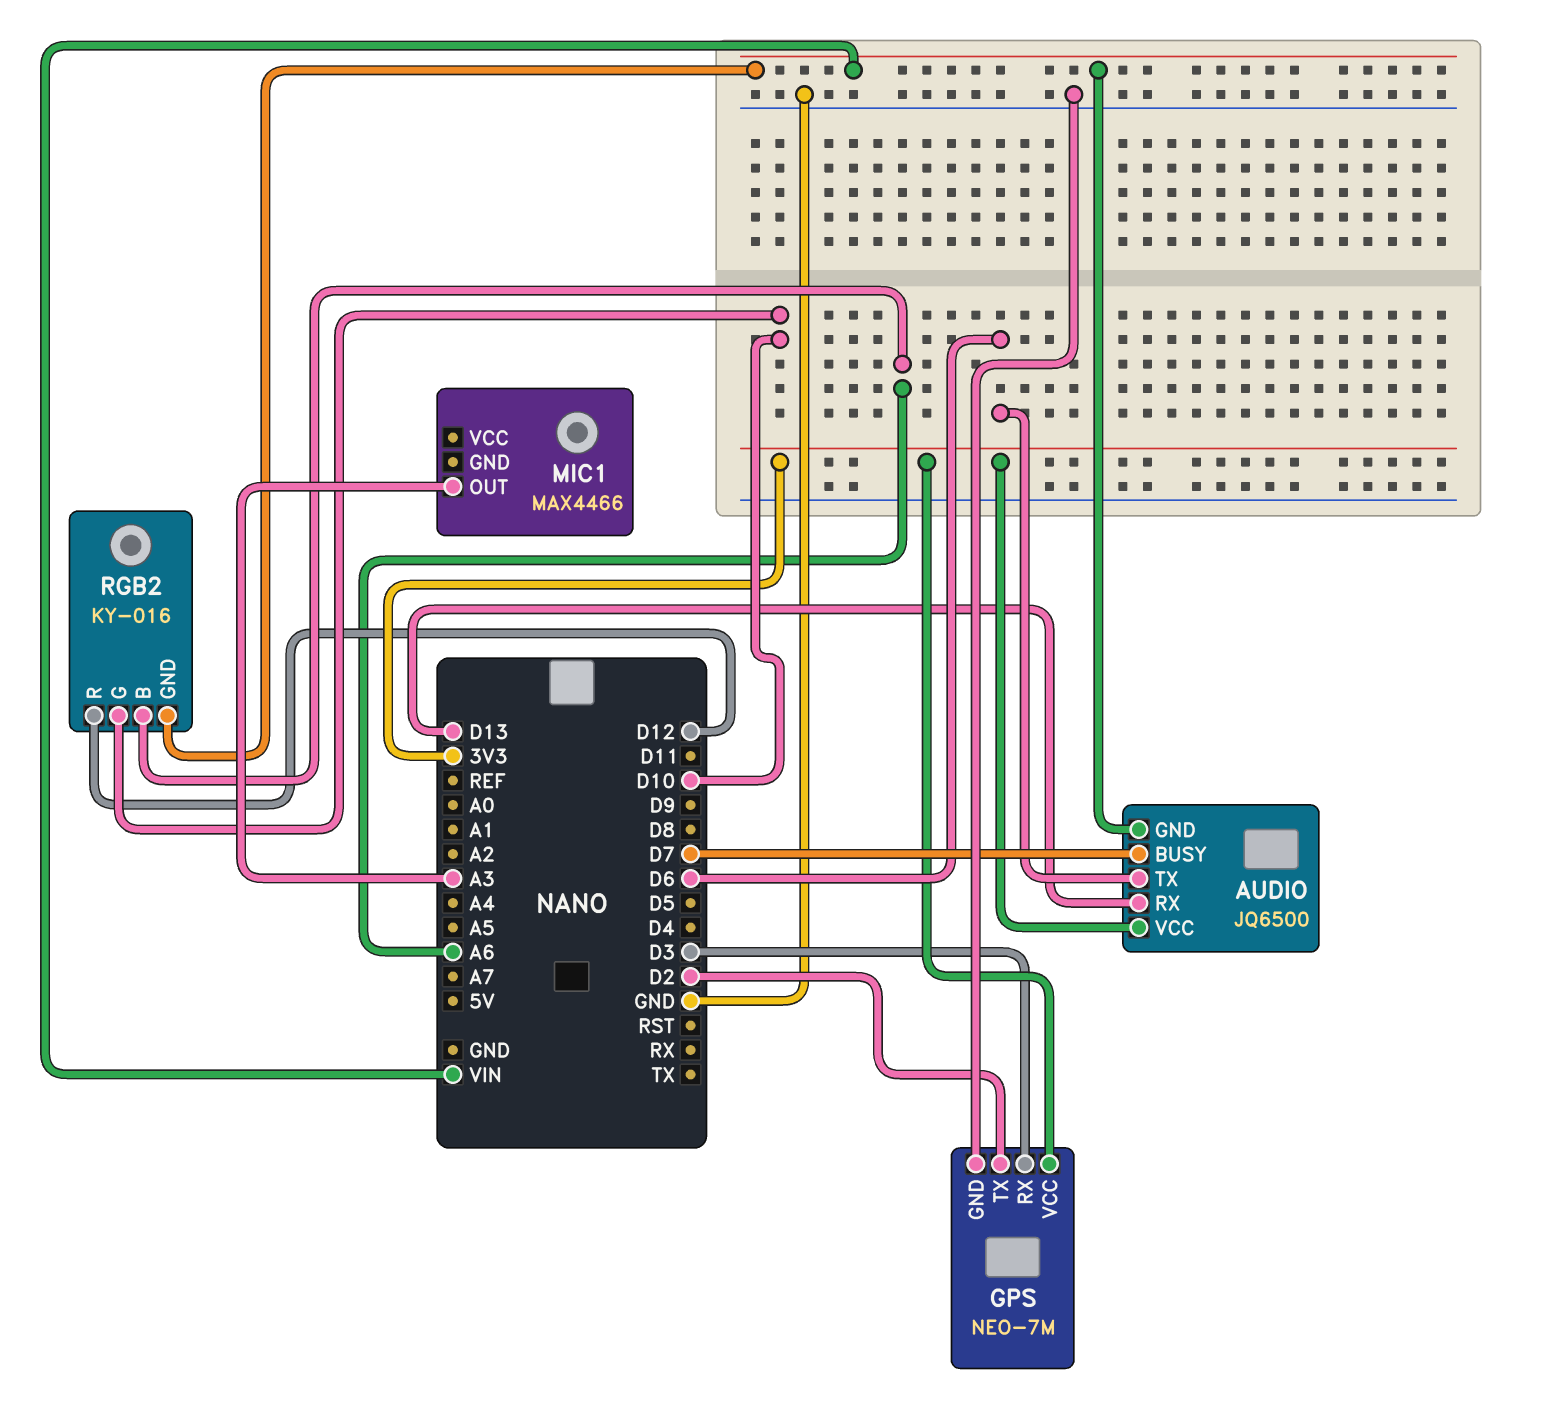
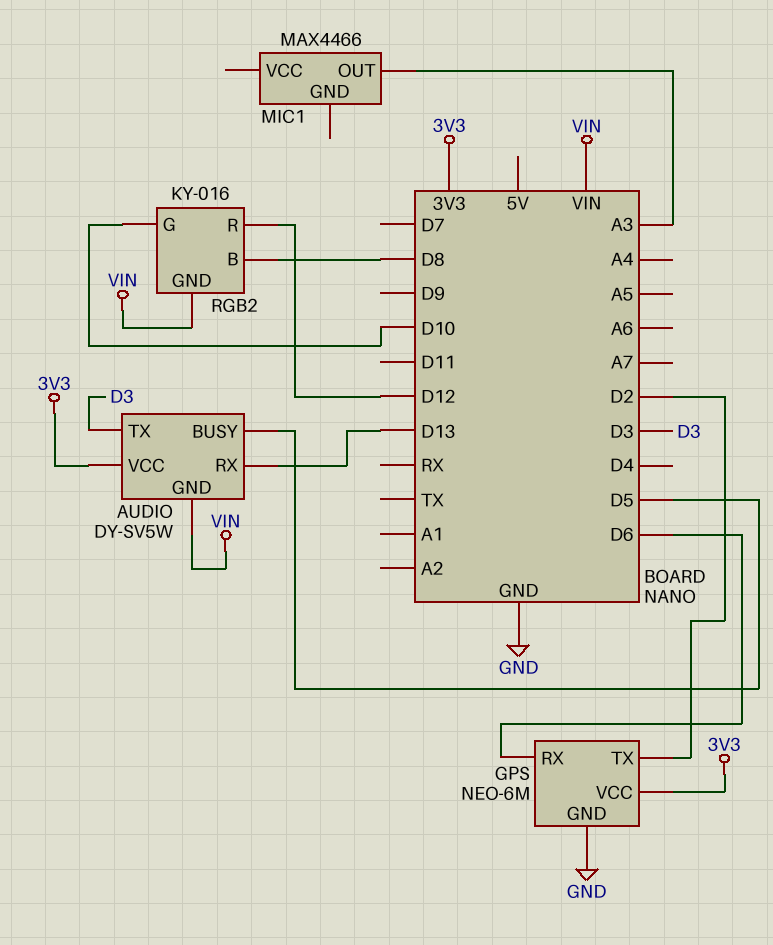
AUDIO: JQ6500 -> DY-SV5W
AUDIO pin BUSY: D7 -> D5
AUDIO pin TX: D6 -> D3
GPS: NEO-7M -> NEO-6M
GPS pin RX: D3 -> D6
RGB2 pin B: A6 -> D8

